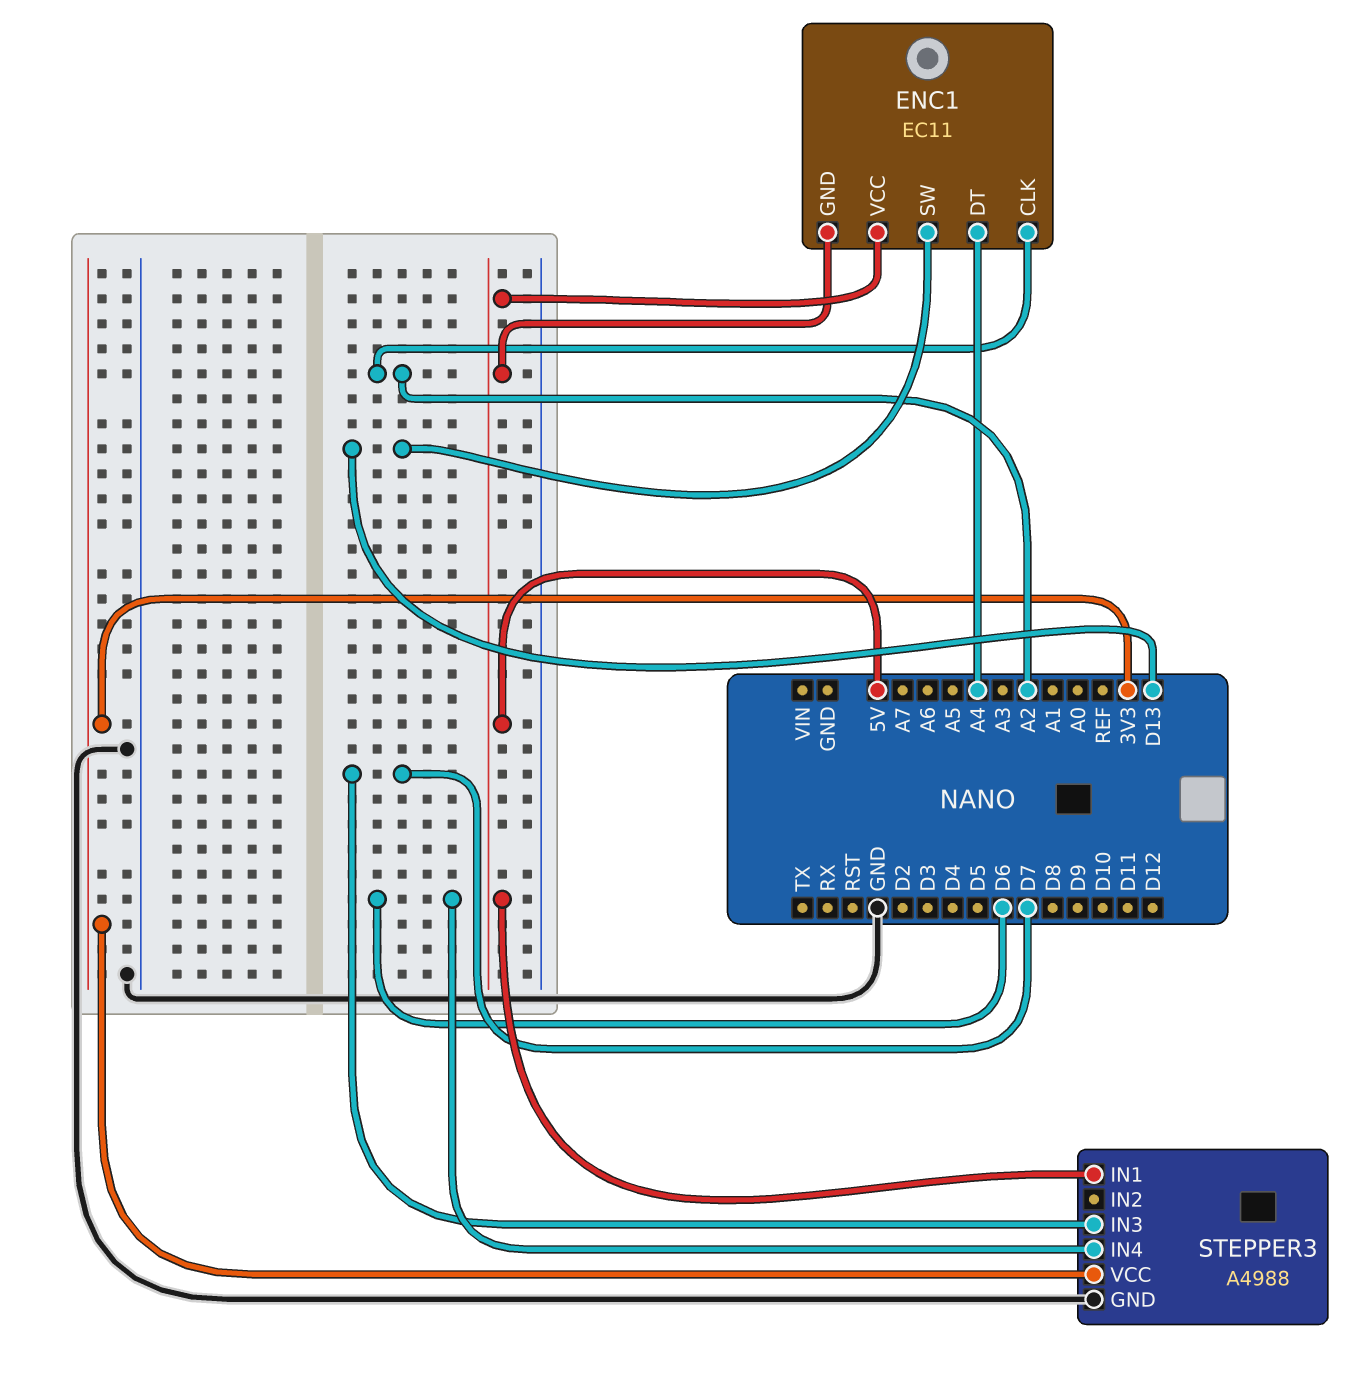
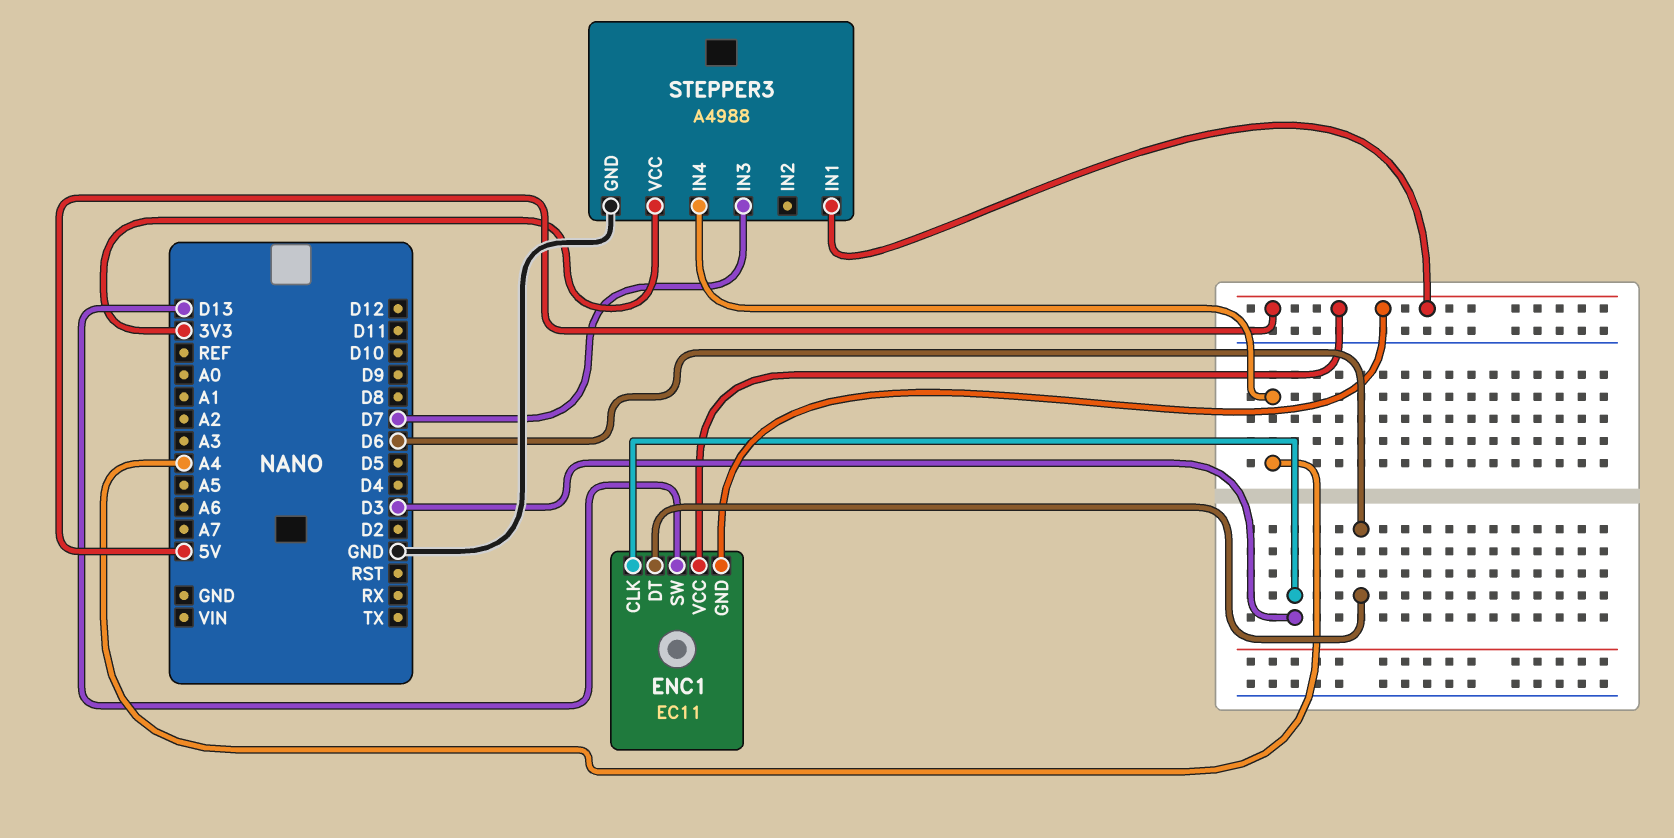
ENC1 pin CLK: A2 -> D3
ENC1 pin DT: A4 -> D6
STEPPER3 pin IN4: D6 -> A4

